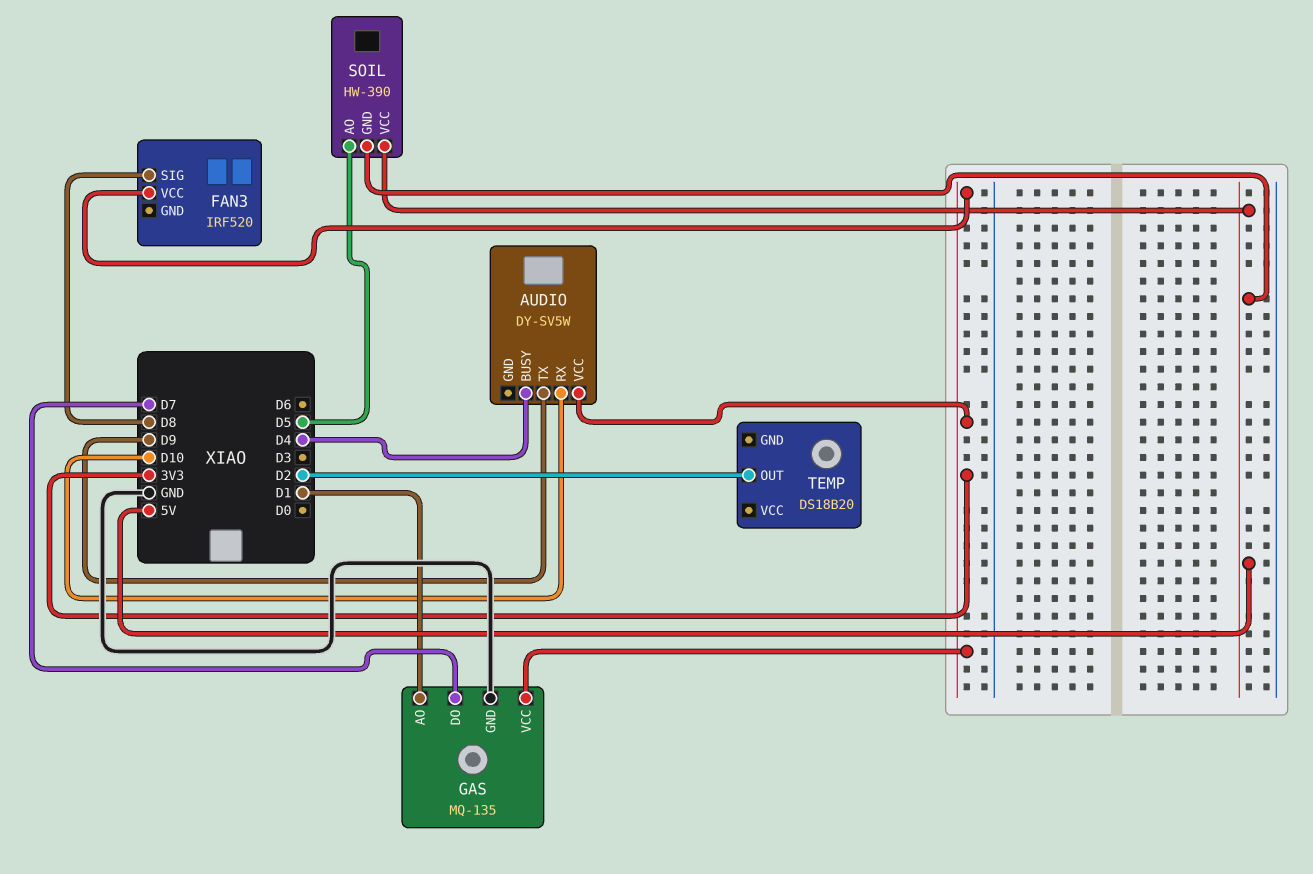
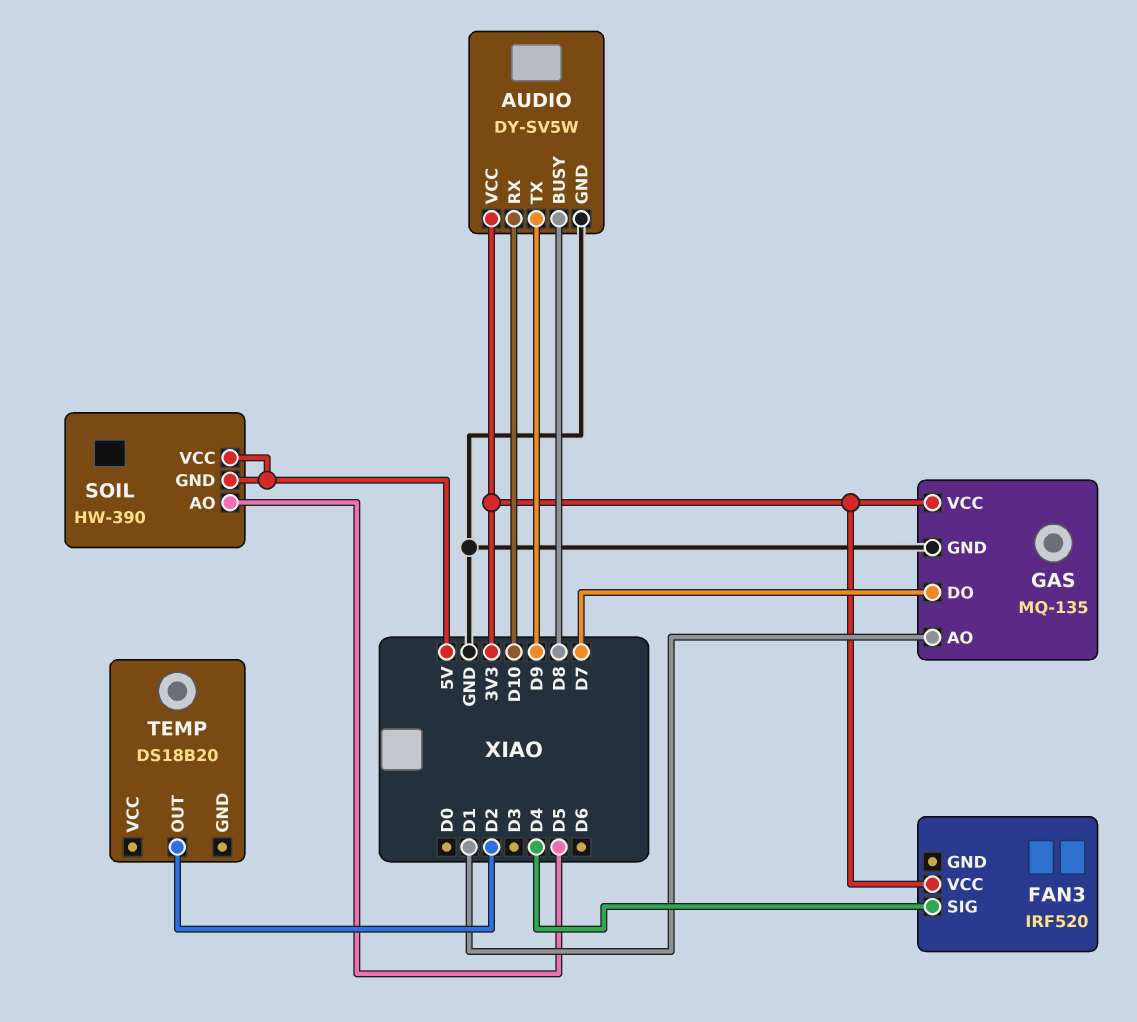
AUDIO pin BUSY: D4 -> D8
AUDIO pin GND: none -> GND
FAN3 pin SIG: D8 -> D4

